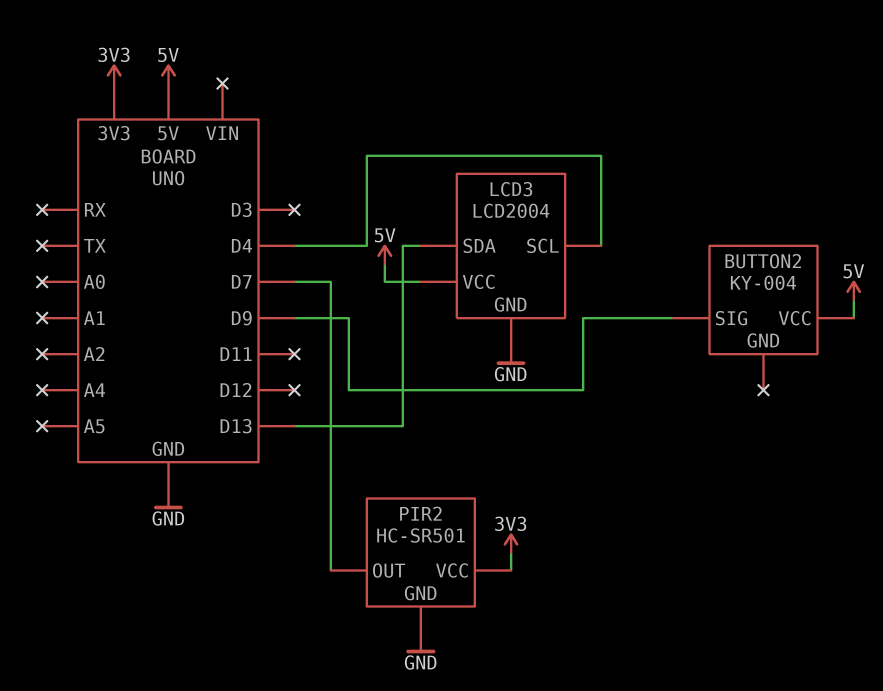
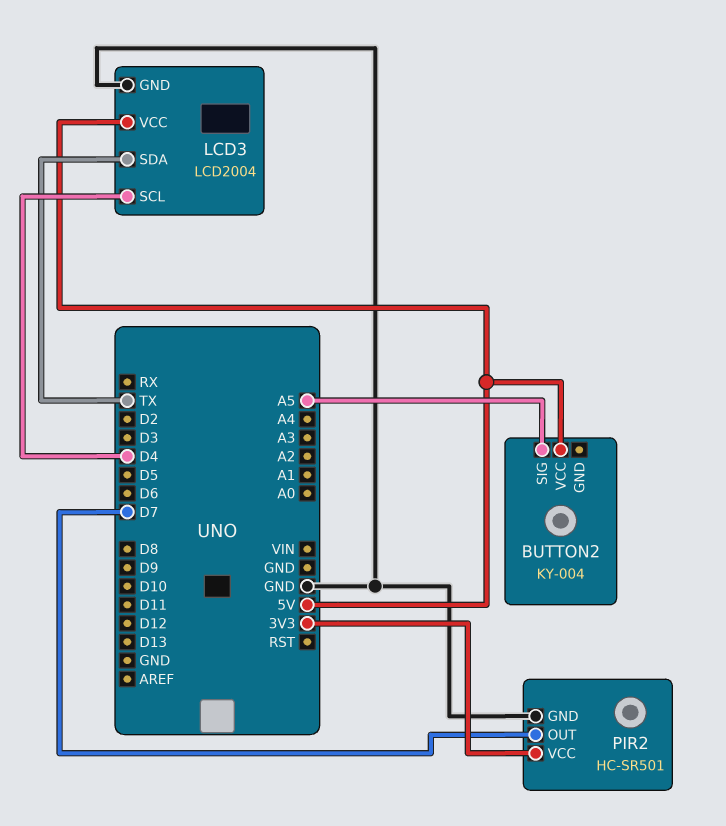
BUTTON2 pin SIG: D9 -> A5
LCD3 pin SDA: D13 -> TX

